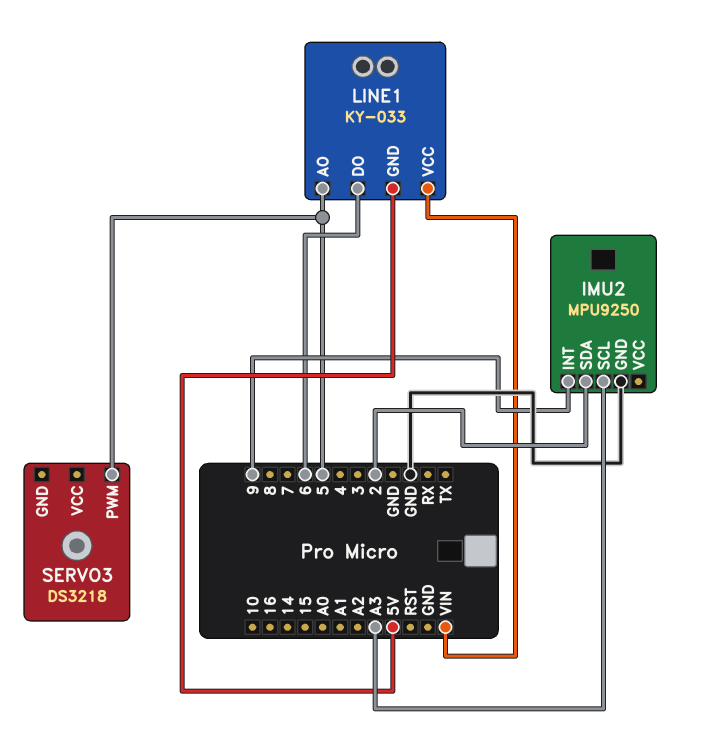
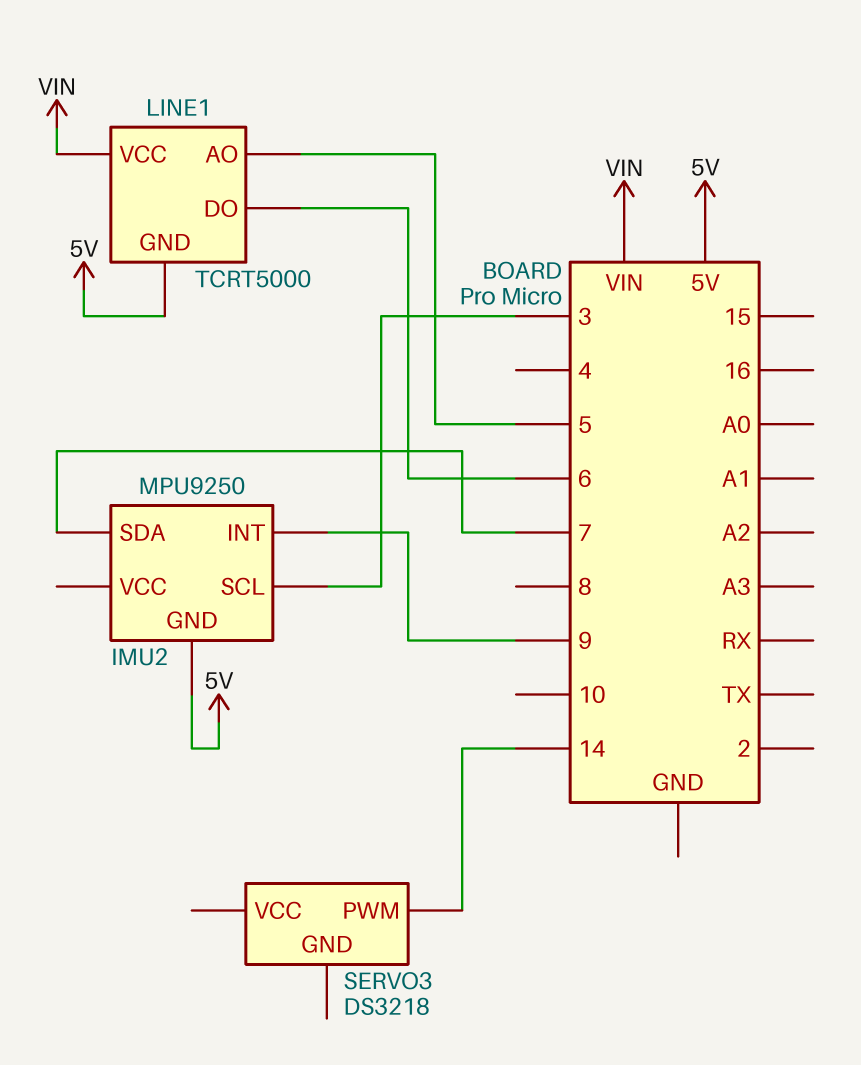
IMU2 pin GND: GND -> 5V
IMU2 pin SCL: A3 -> 3
IMU2 pin SDA: 2 -> 7
LINE1: KY-033 -> TCRT5000
SERVO3 pin PWM: 5 -> 14

